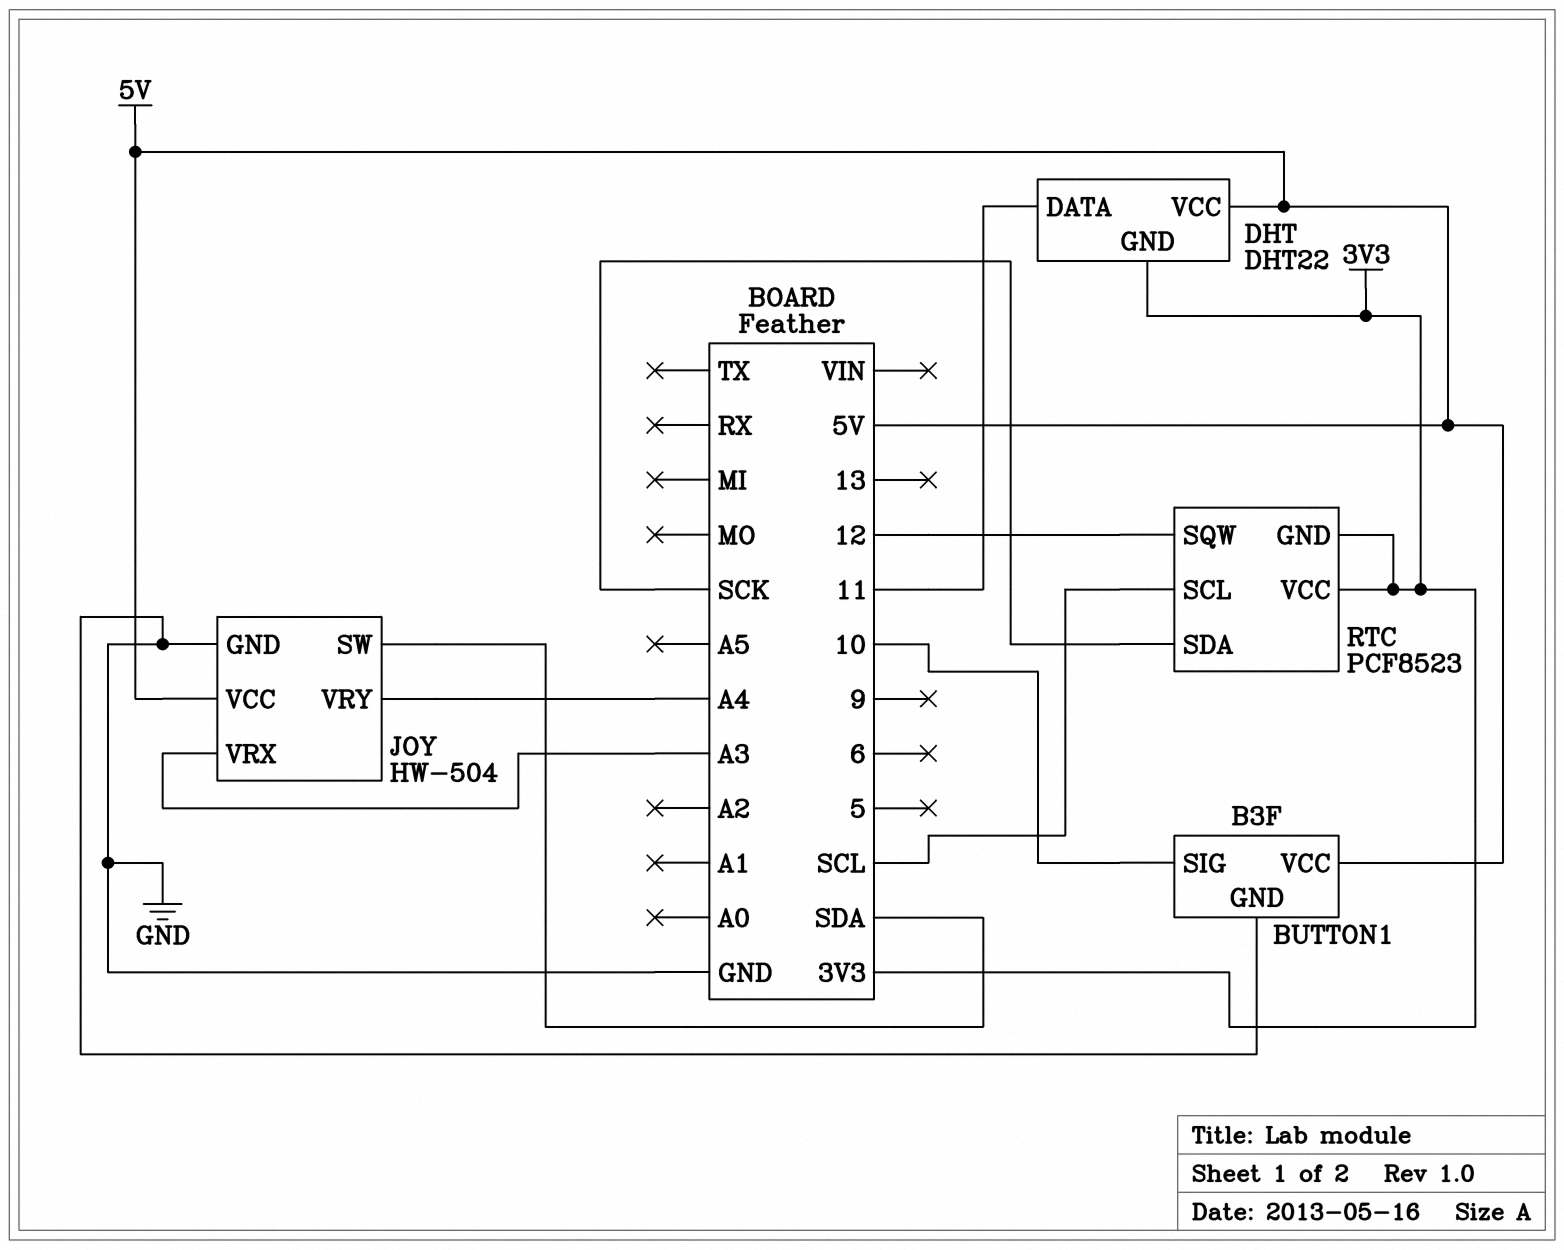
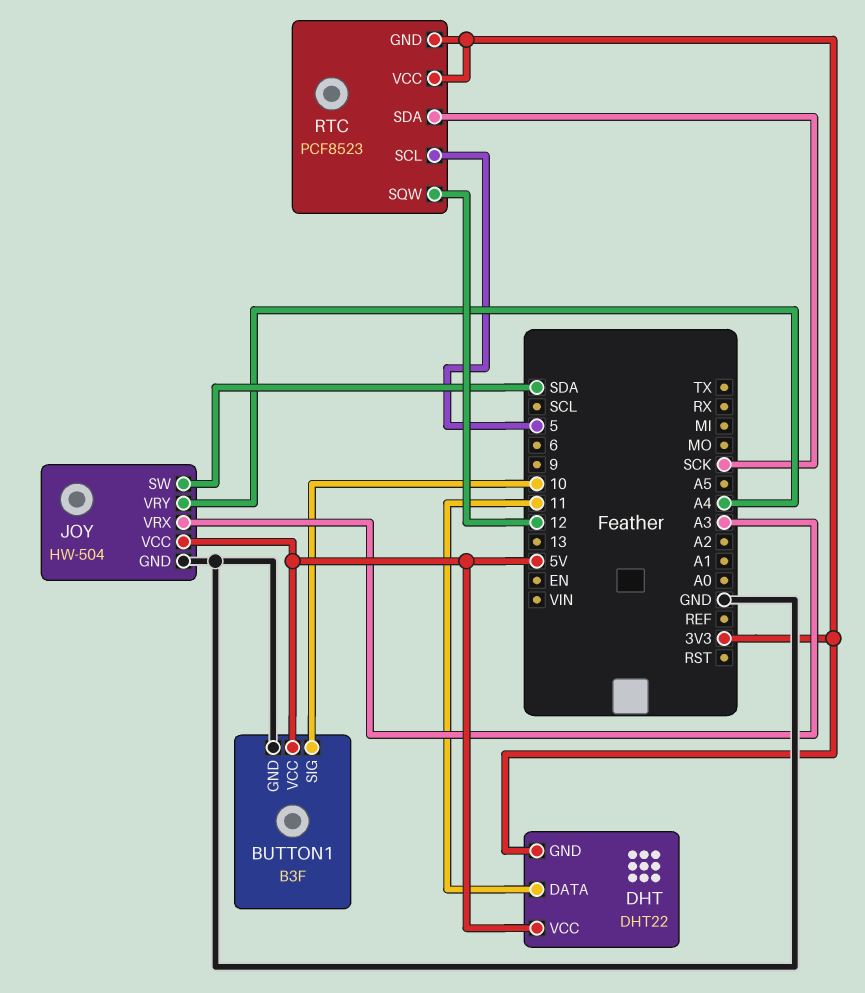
RTC pin SCL: SCL -> 5

